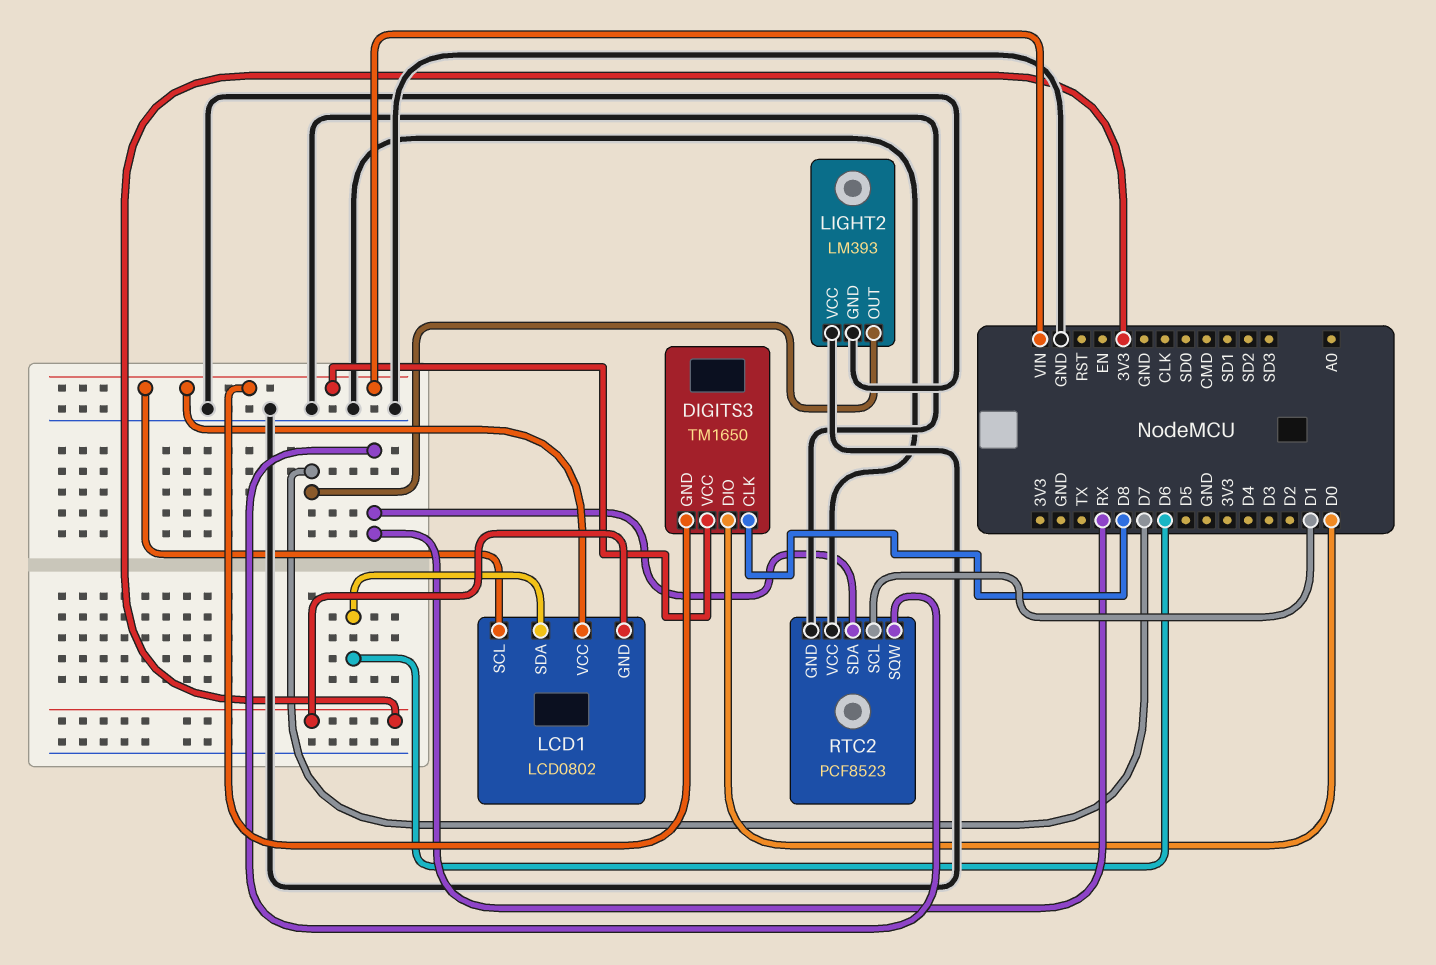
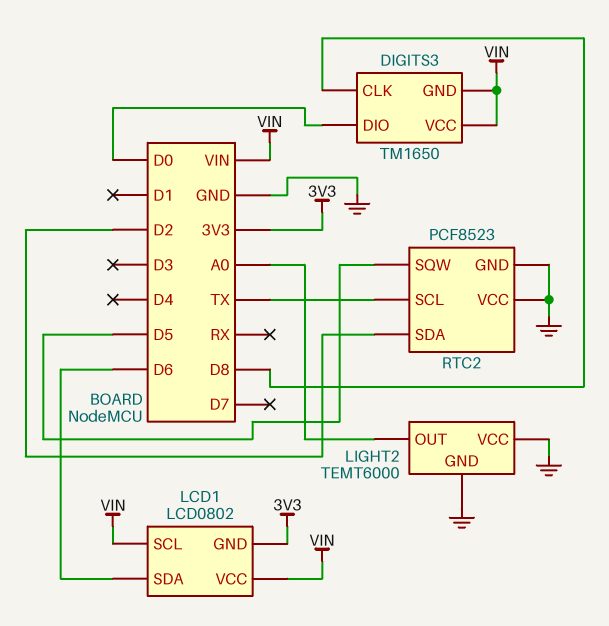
LIGHT2: LM393 -> TEMT6000
LIGHT2 pin OUT: D7 -> A0
RTC2 pin SCL: D1 -> TX
RTC2 pin SDA: RX -> D2
RTC2 pin SQW: RX -> D5

